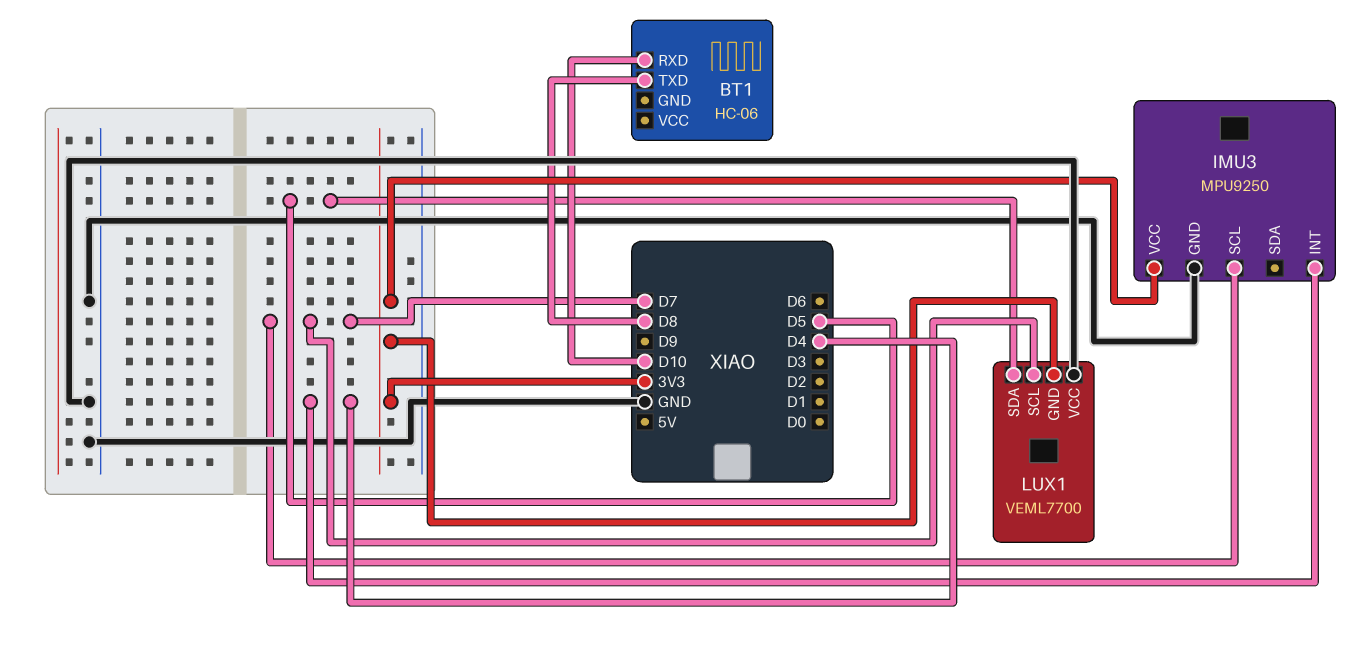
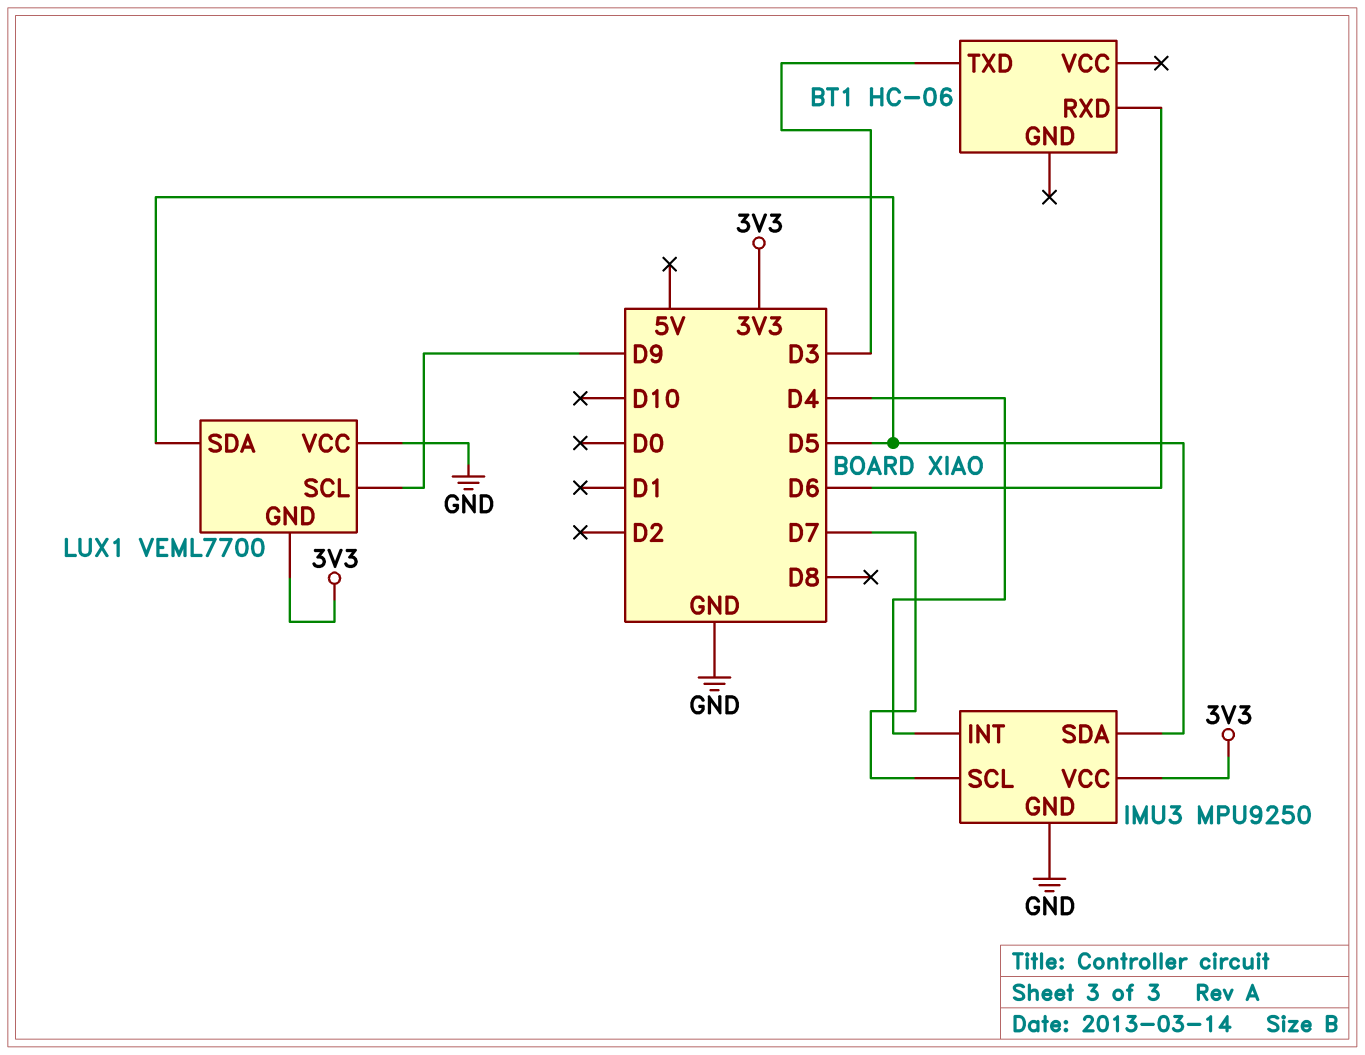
BT1 pin RXD: D10 -> D6
BT1 pin TXD: D8 -> D3
IMU3 pin SDA: none -> D5
LUX1 pin SCL: D7 -> D9

